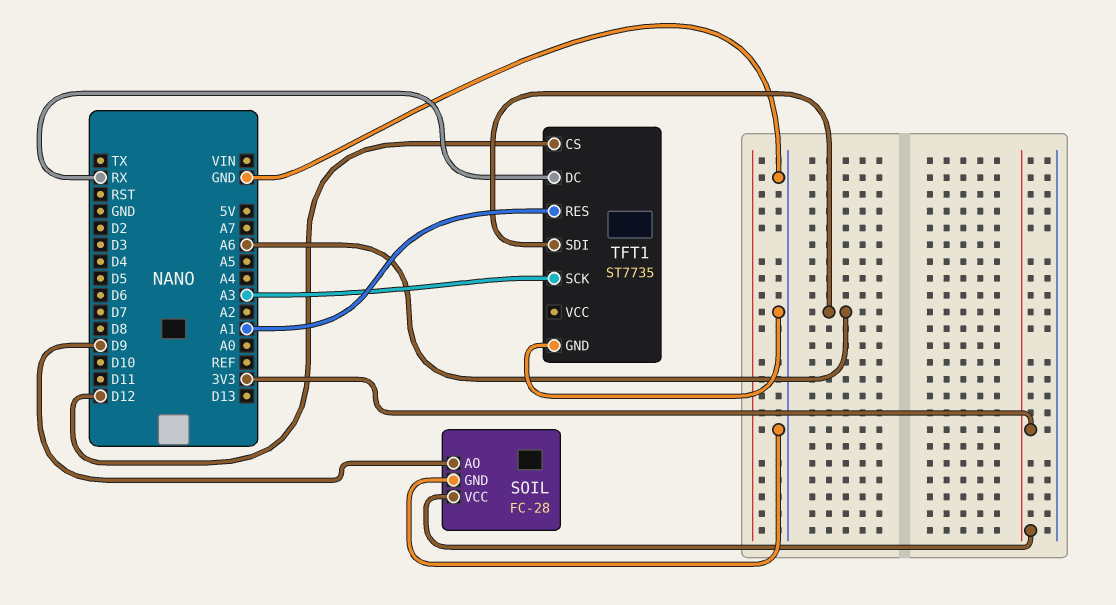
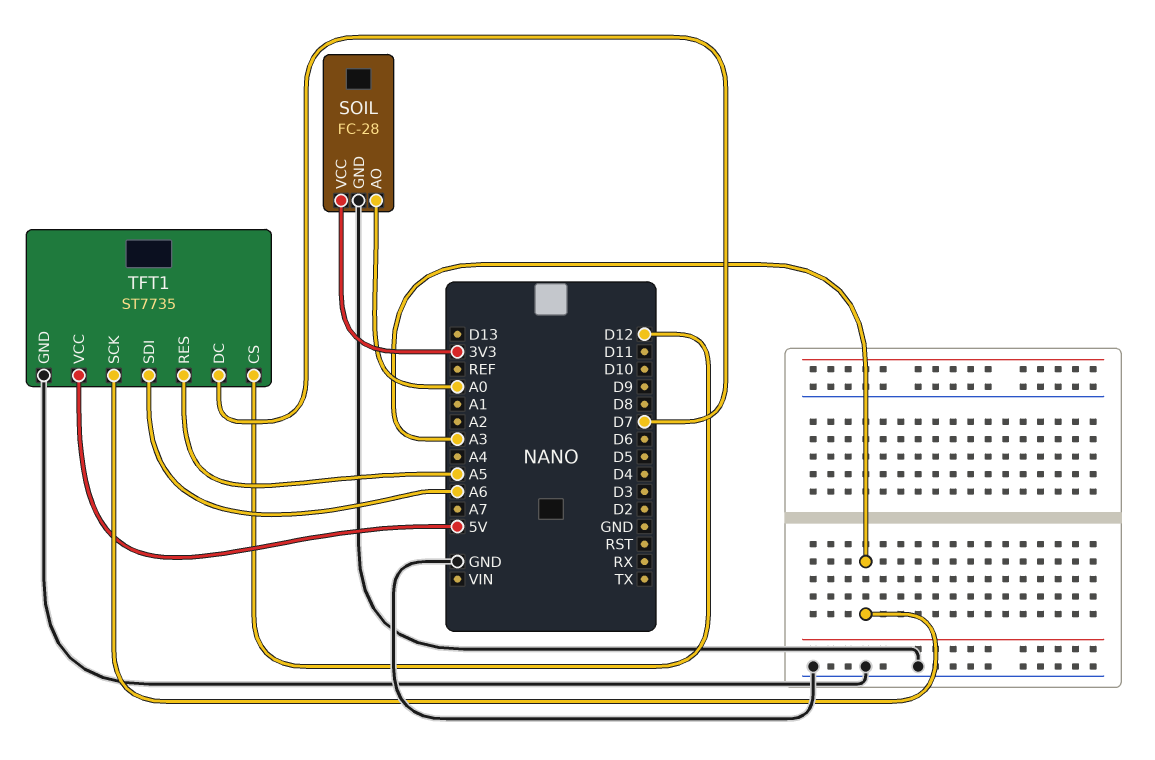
SOIL pin AO: D9 -> A0
TFT1 pin DC: RX -> D7
TFT1 pin RES: A1 -> A5
TFT1 pin VCC: none -> 5V

